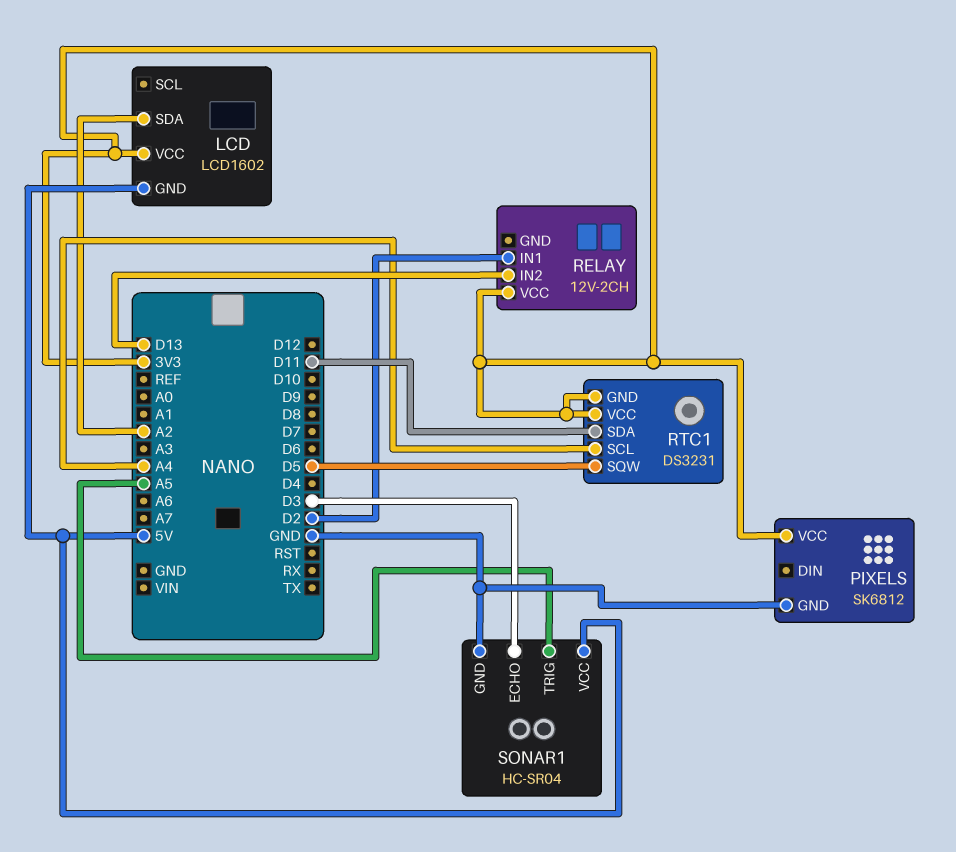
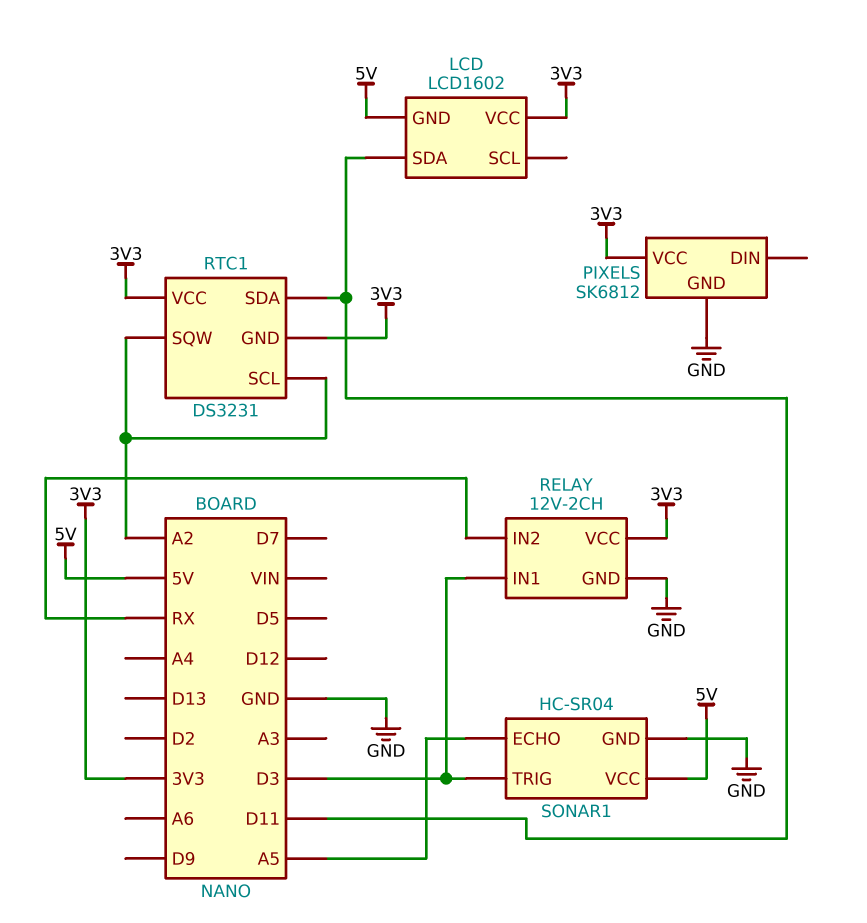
LCD pin SDA: A2 -> D11
RELAY pin GND: none -> GND
RELAY pin IN1: D2 -> D3
RELAY pin IN2: D13 -> RX
RTC1 pin SCL: A4 -> A2
RTC1 pin SQW: D5 -> A2
SONAR1 pin ECHO: D3 -> A5
SONAR1 pin TRIG: A5 -> D3

